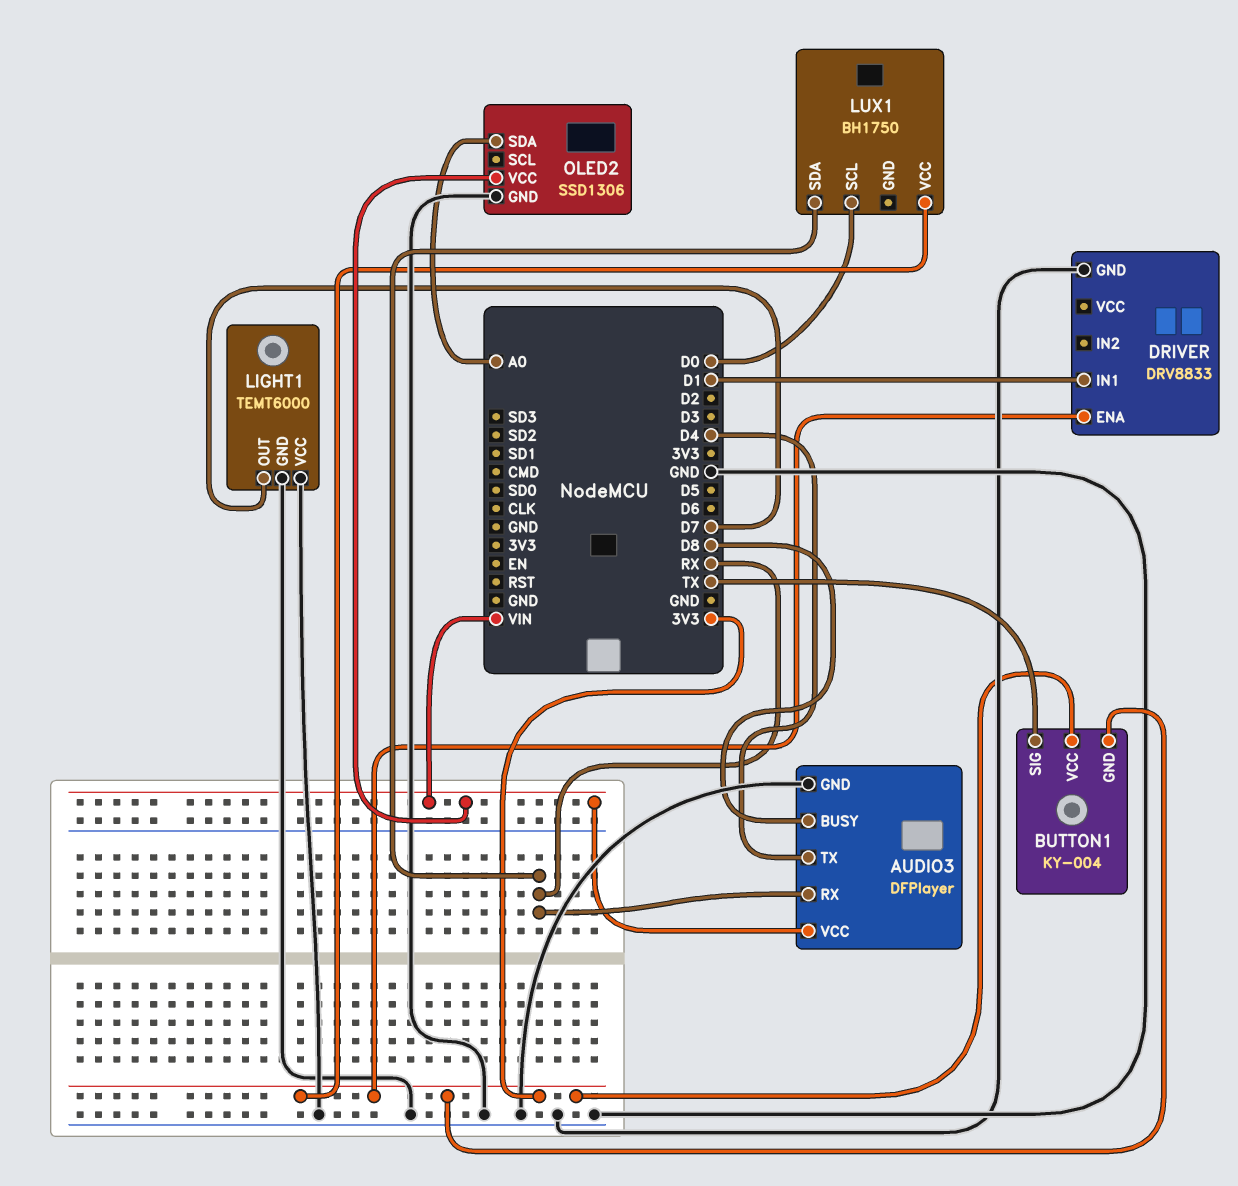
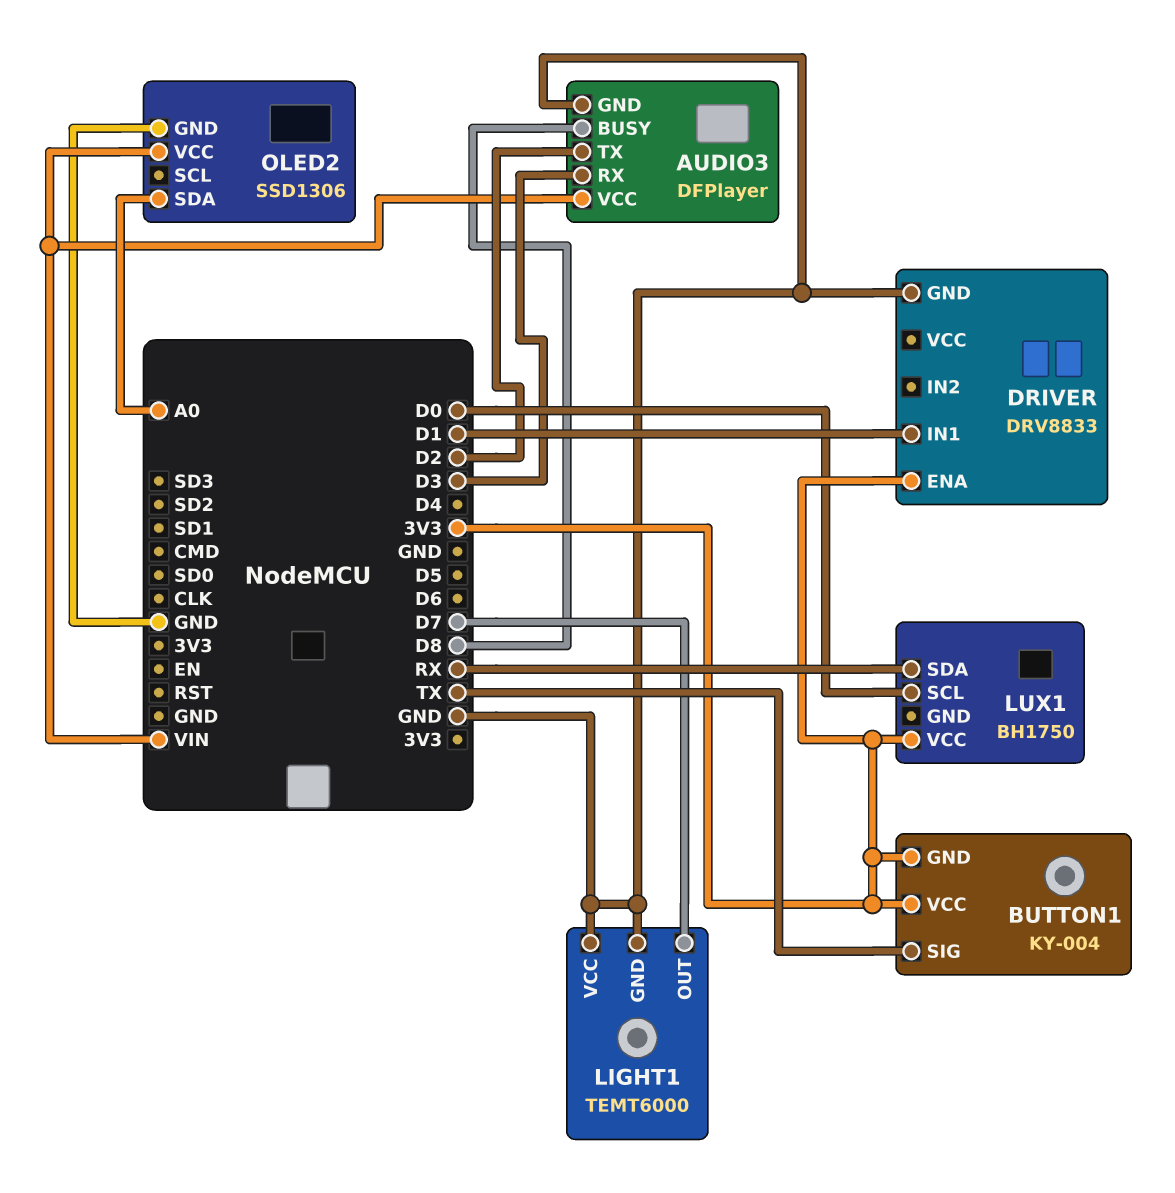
AUDIO3 pin RX: RX -> D3
AUDIO3 pin TX: D4 -> D2

